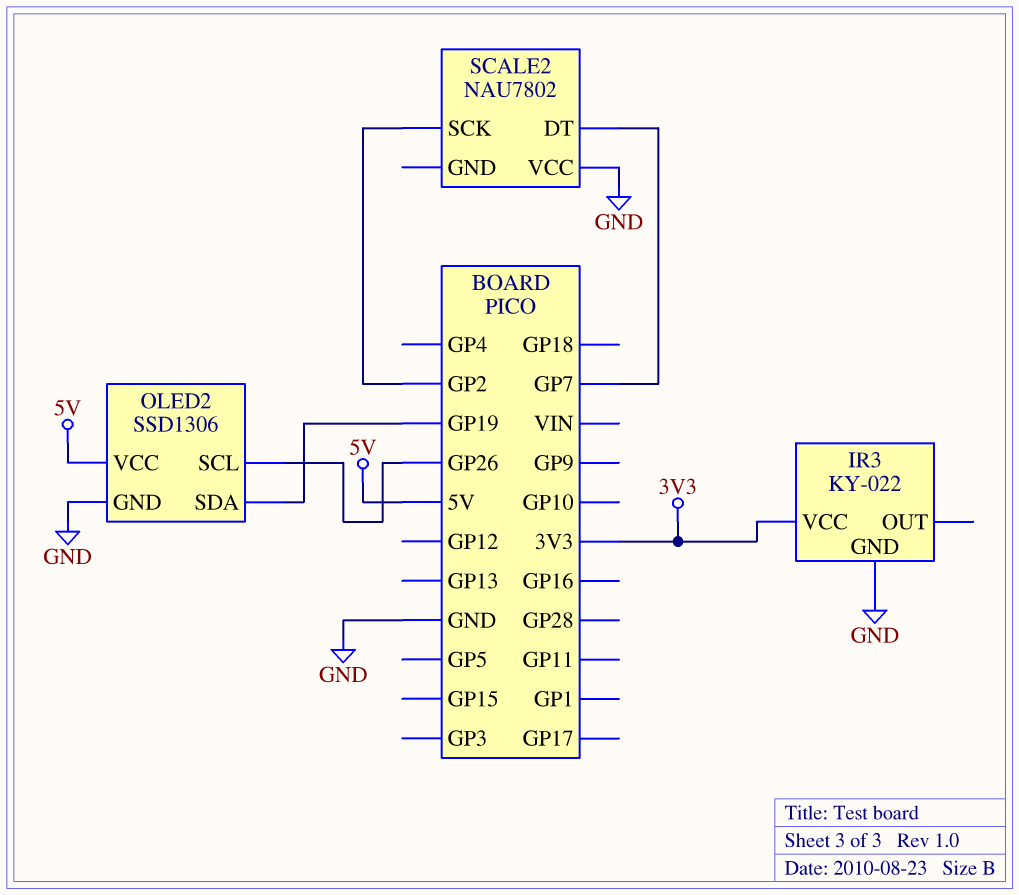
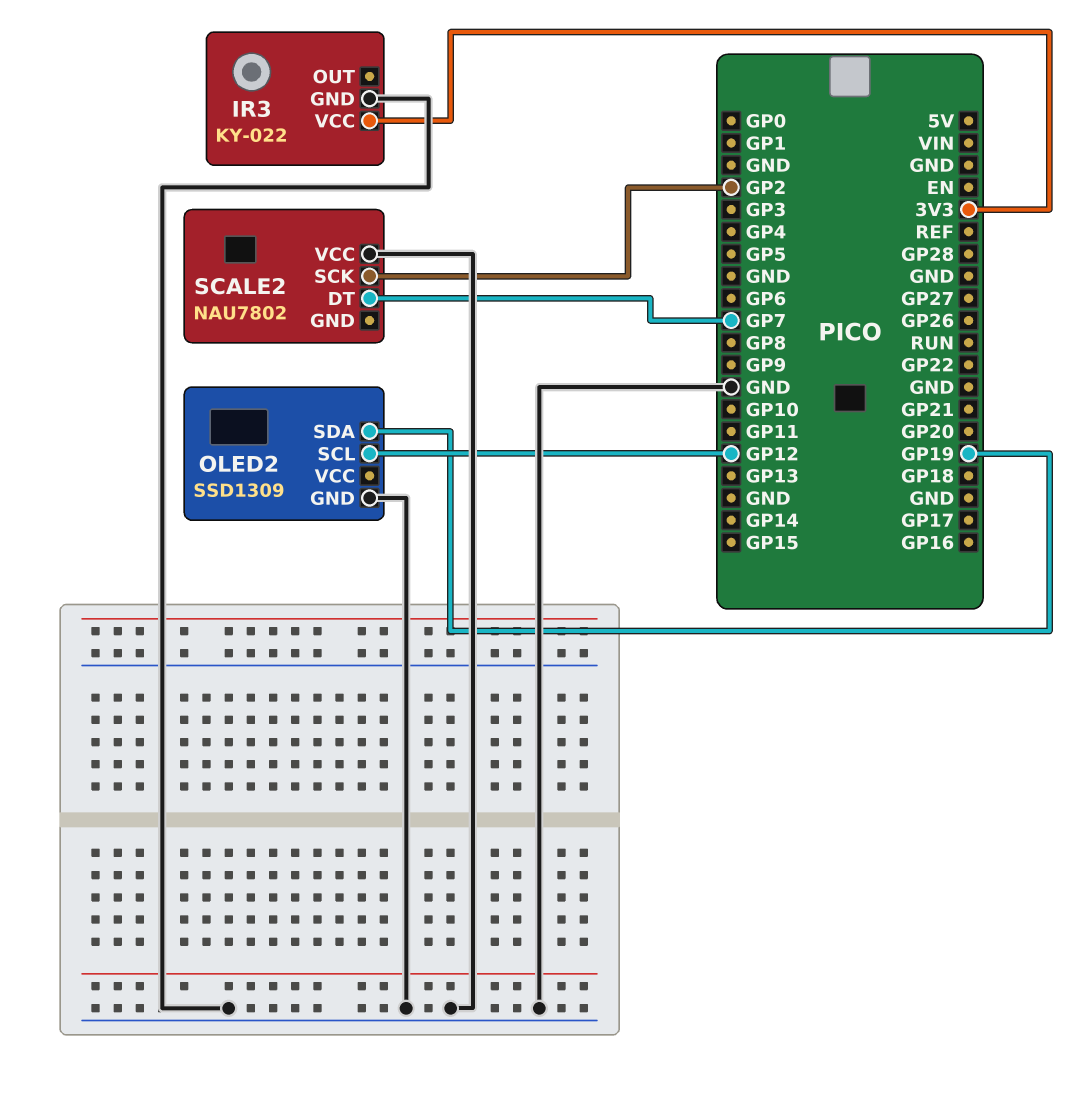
OLED2: SSD1306 -> SSD1309
OLED2 pin SCL: GP26 -> GP12
OLED2 pin VCC: 5V -> none

